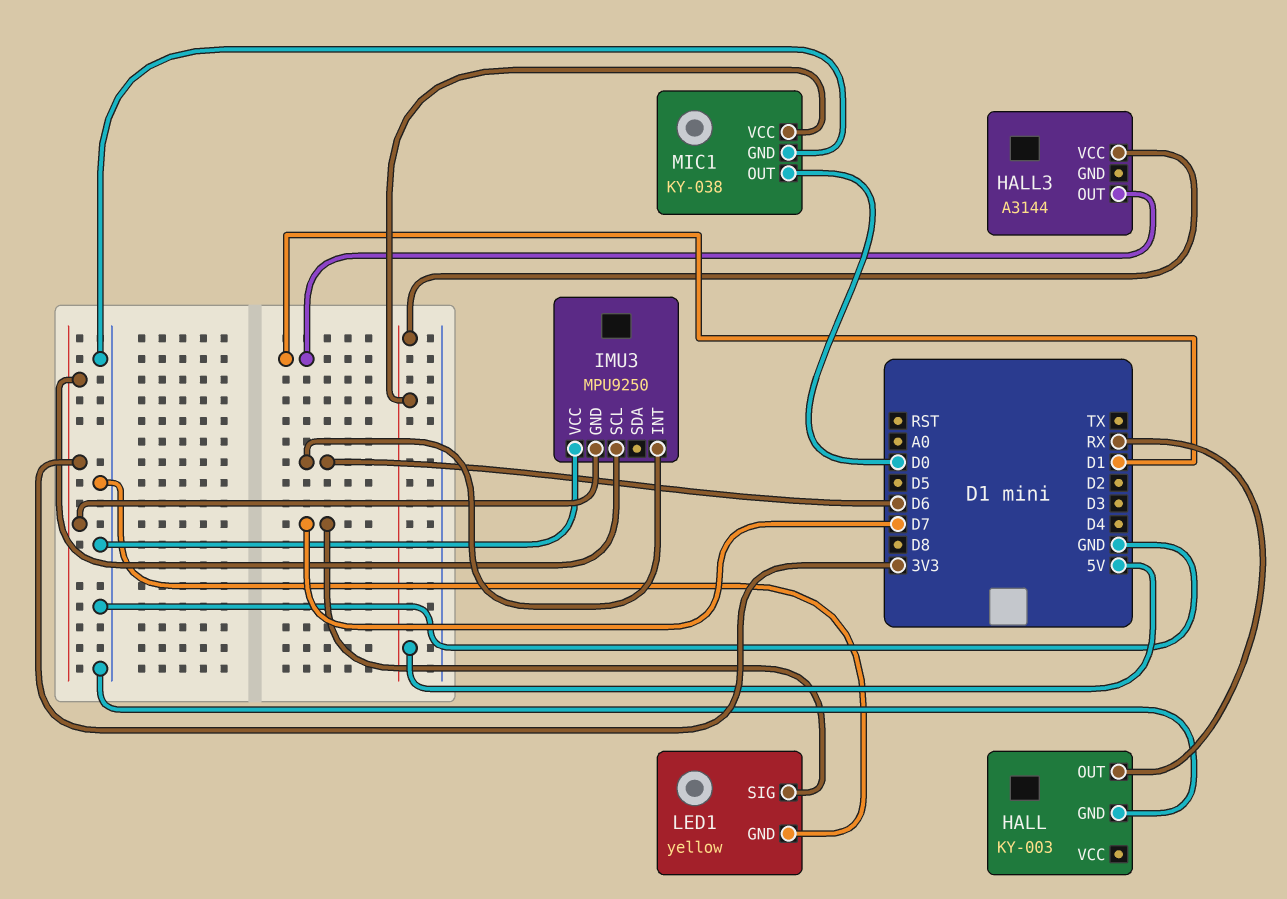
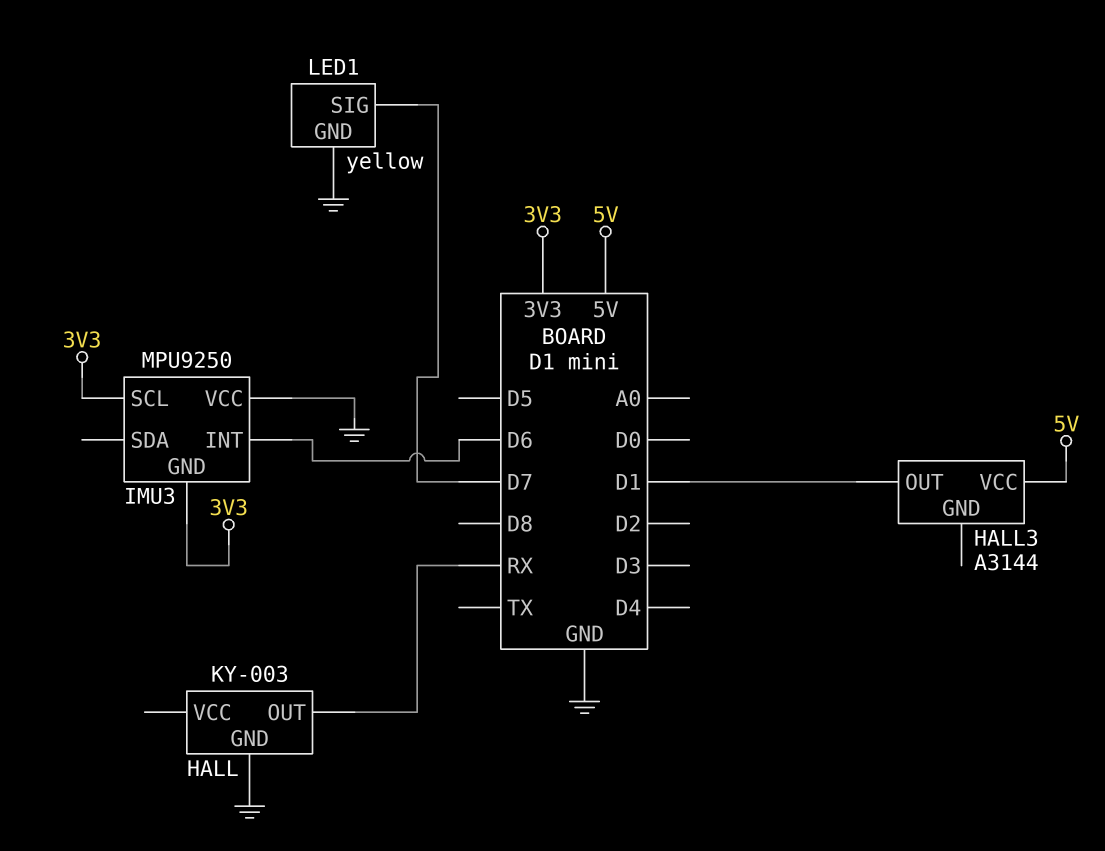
MIC1: KY-038 -> none
MIC1 pin GND: GND -> none
MIC1 pin OUT: D0 -> none
MIC1 pin VCC: 5V -> none

